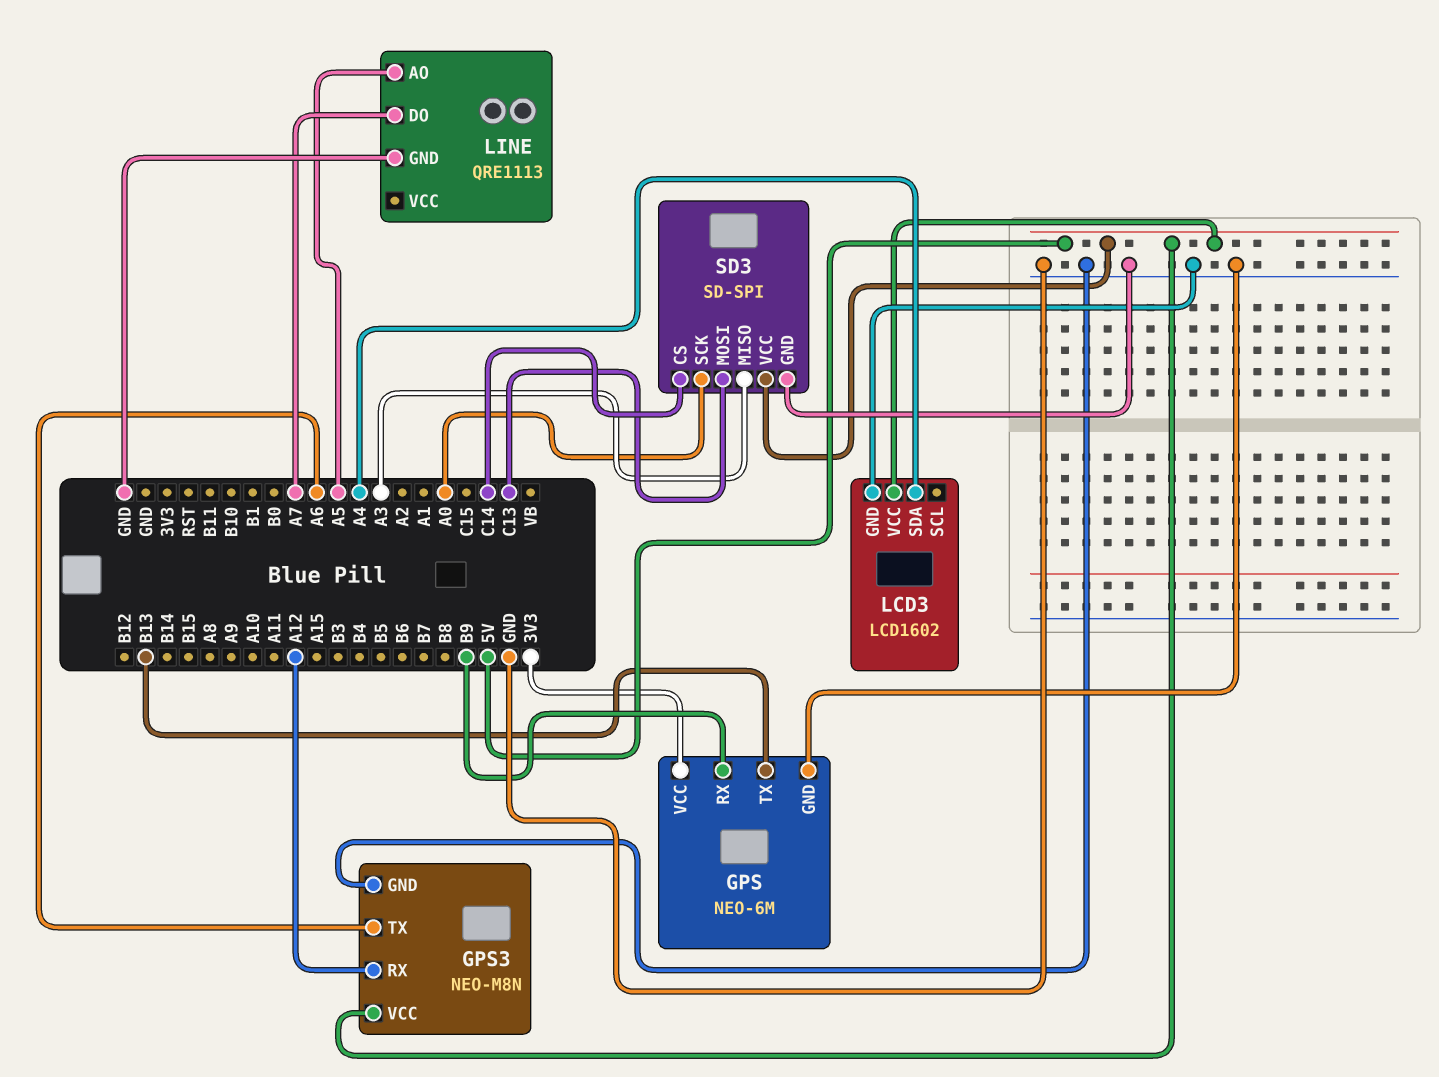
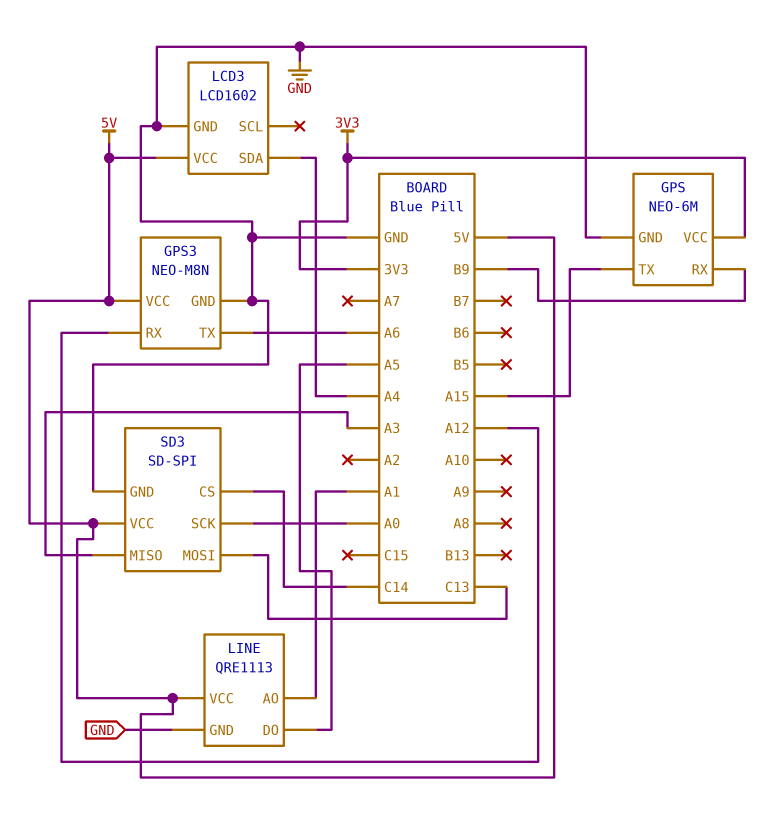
GPS pin TX: B13 -> A15
LINE pin AO: A5 -> A1
LINE pin DO: A7 -> A5
LINE pin VCC: none -> 5V

